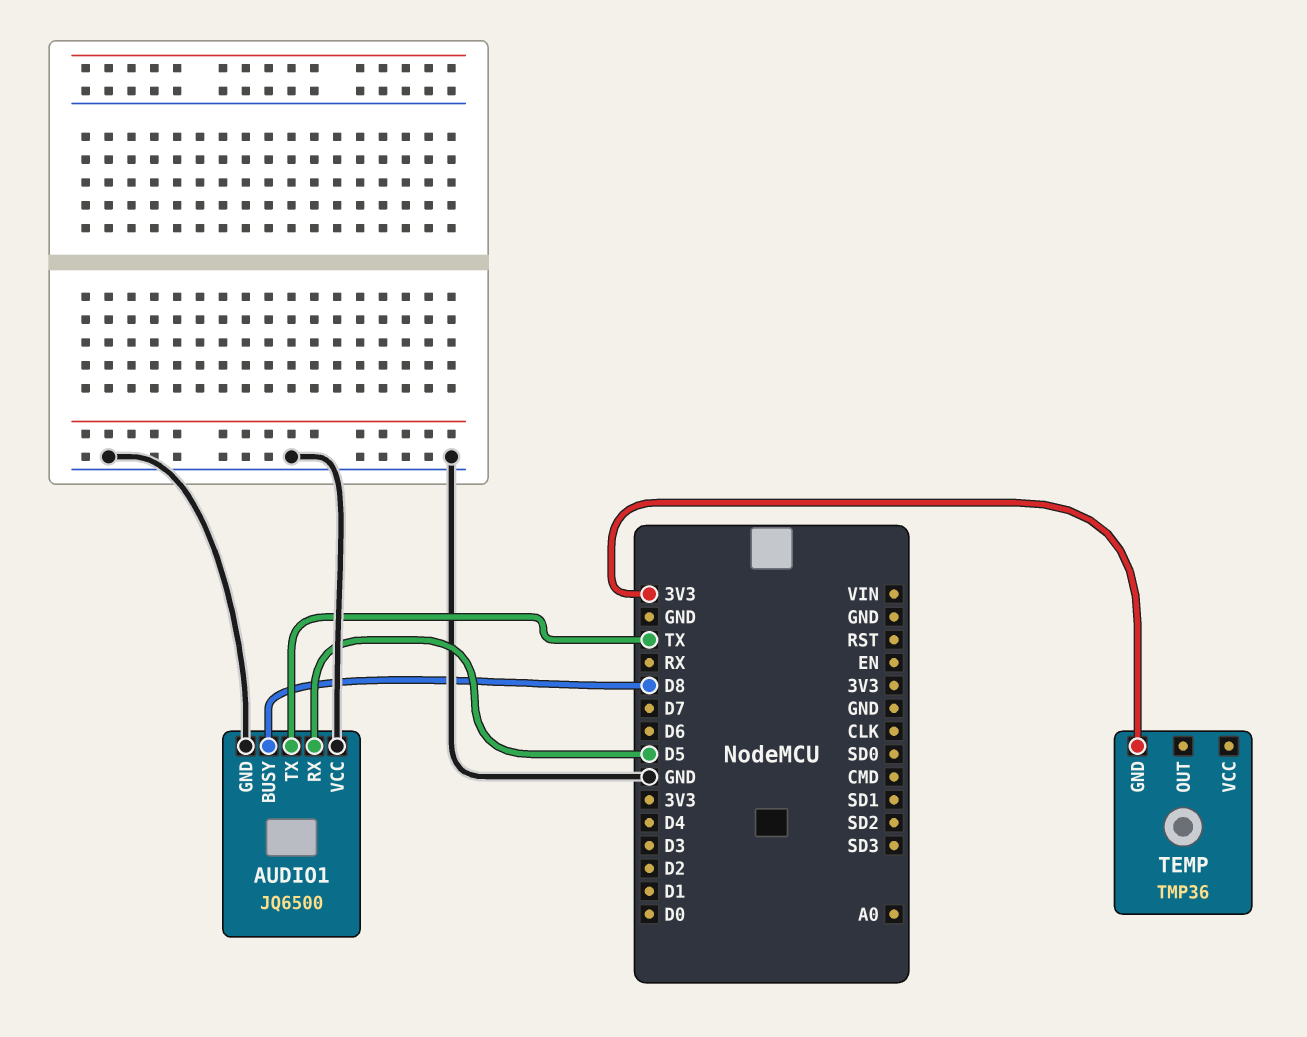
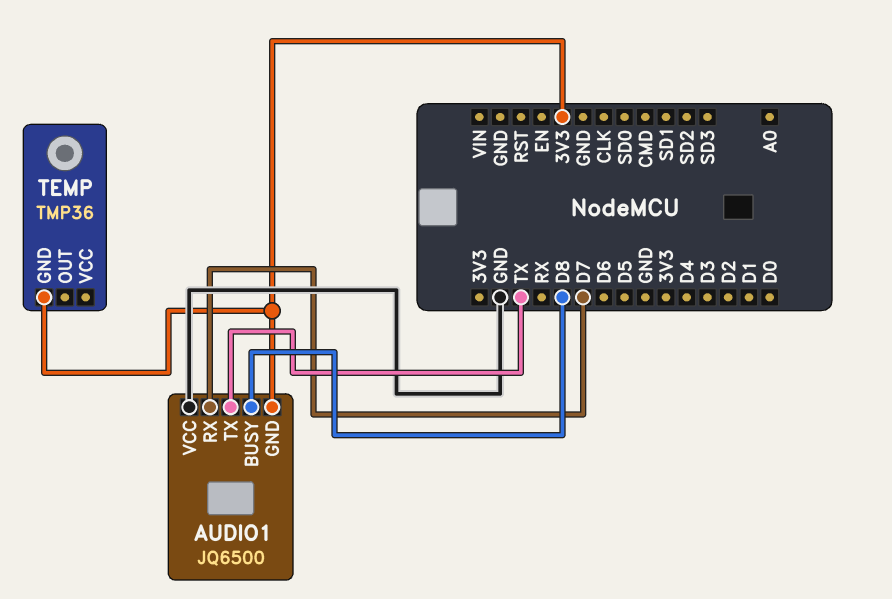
AUDIO1 pin GND: GND -> 3V3
AUDIO1 pin RX: D5 -> D7

